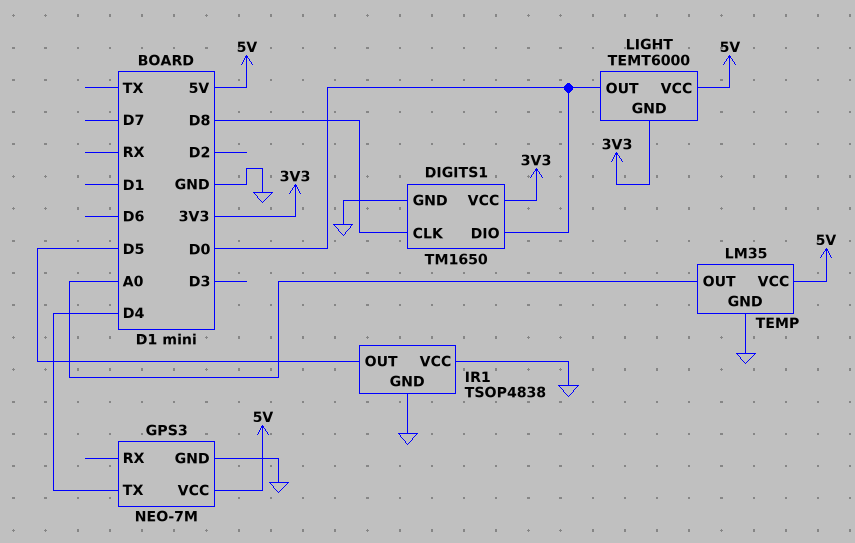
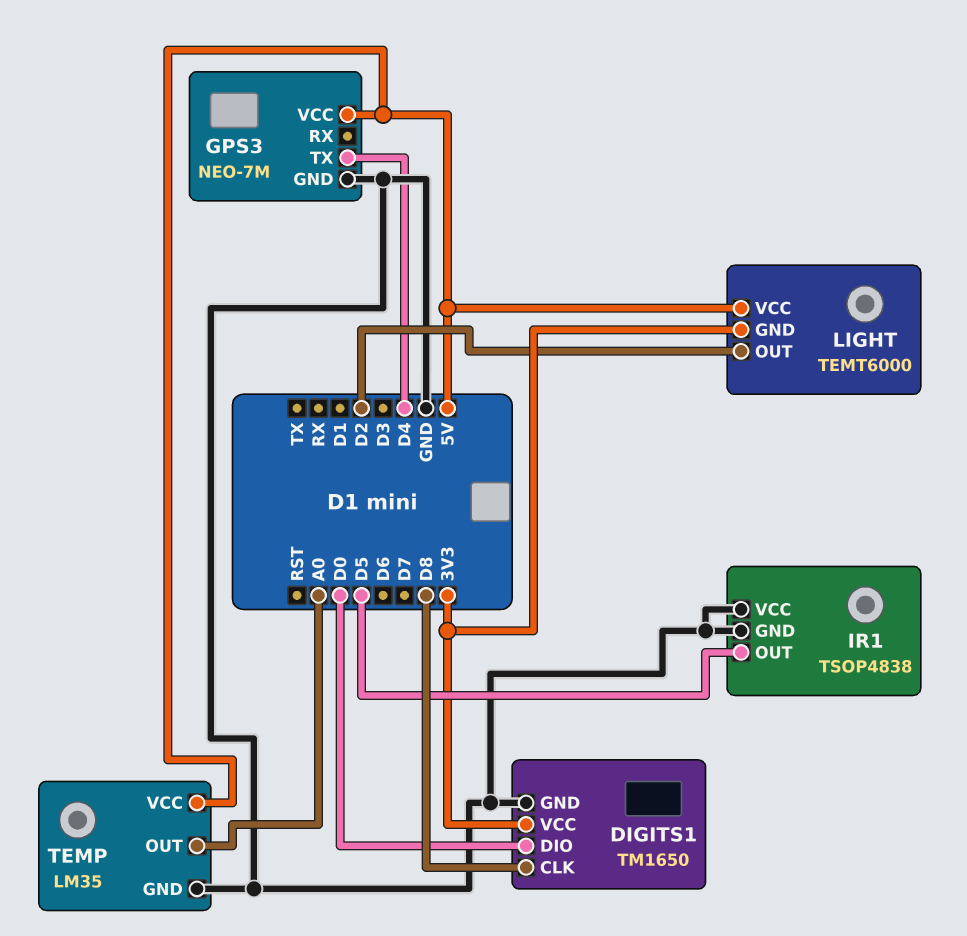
LIGHT pin OUT: D0 -> D2

